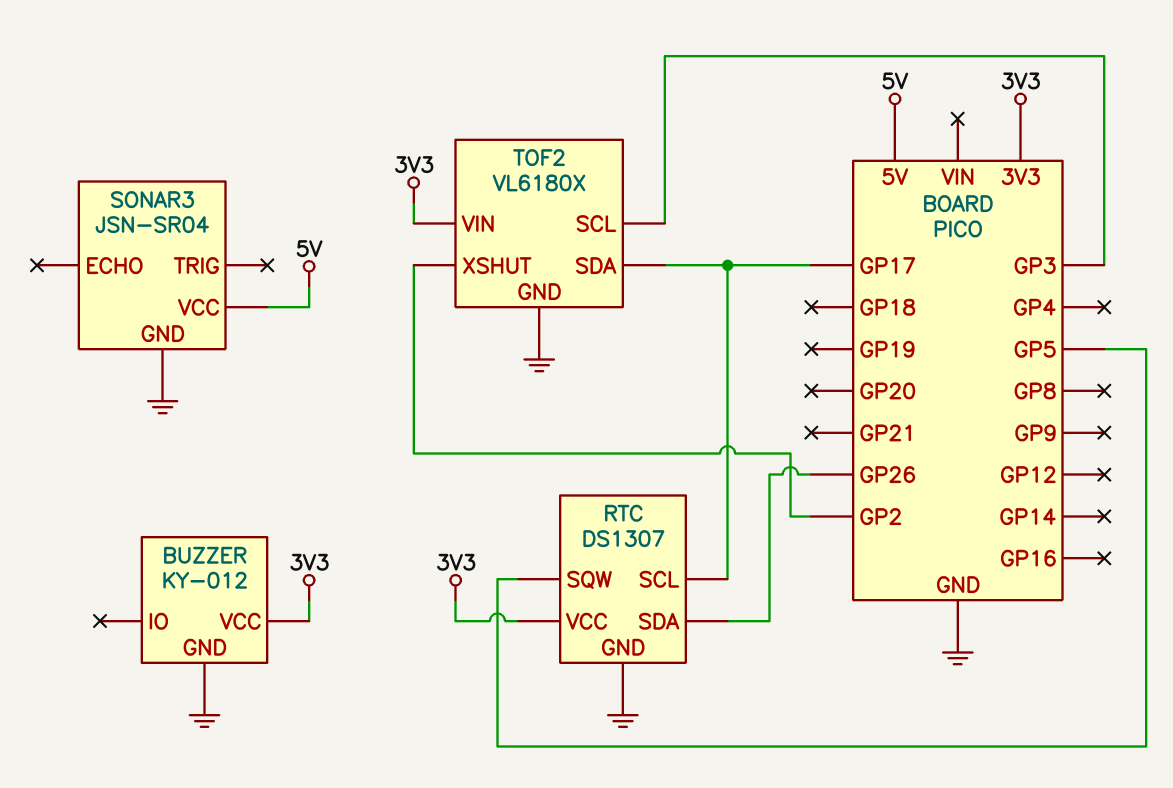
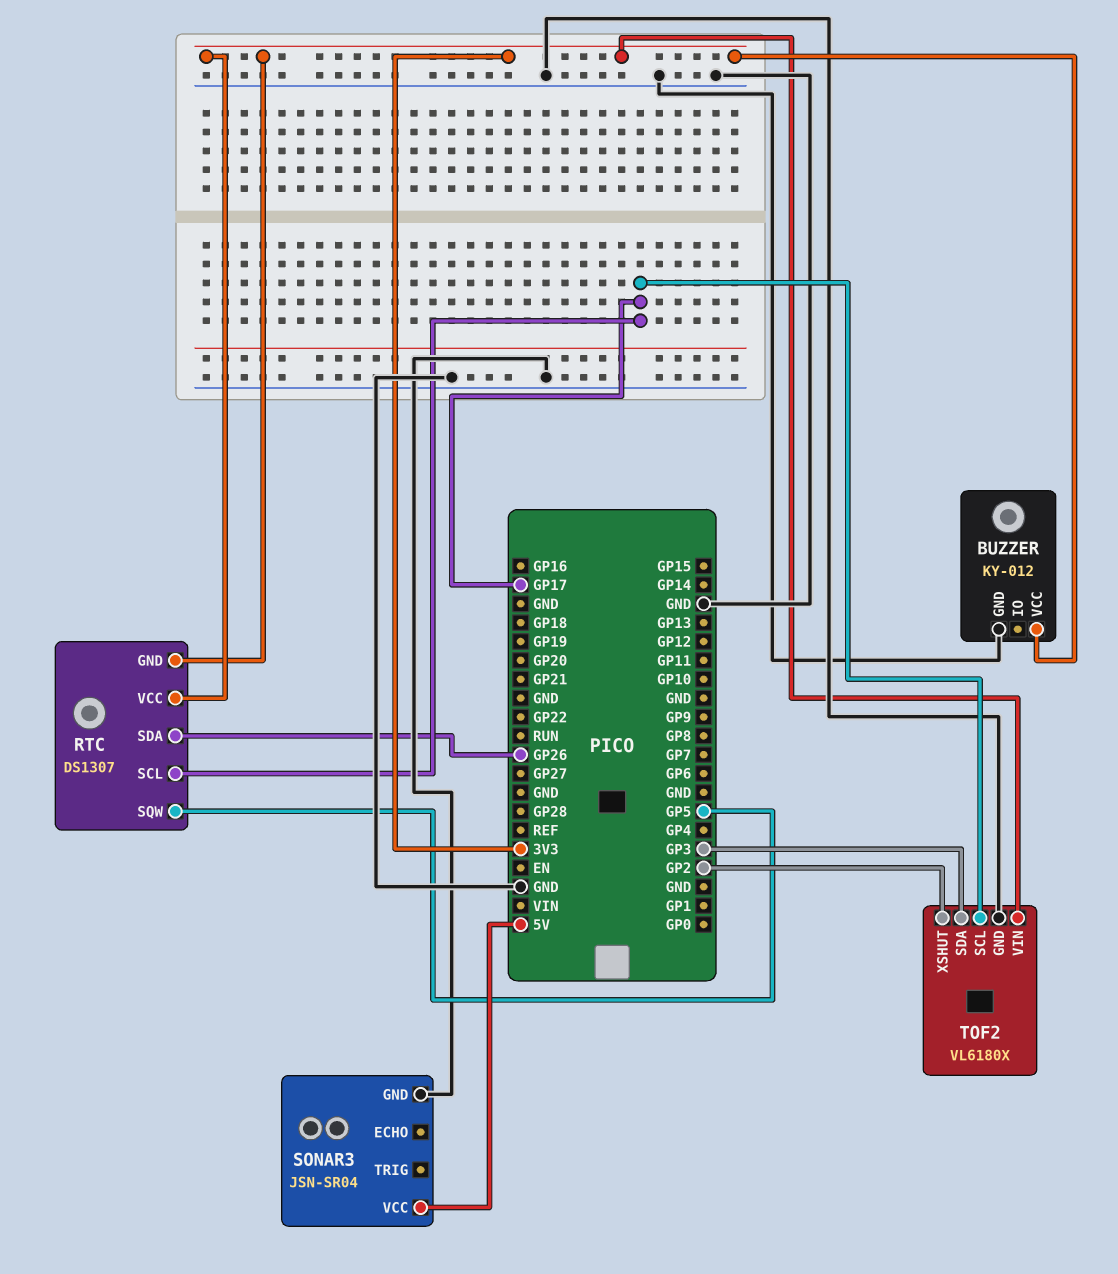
RTC pin GND: GND -> 3V3
TOF2 pin SCL: GP3 -> GP17
TOF2 pin SDA: GP17 -> GP3

